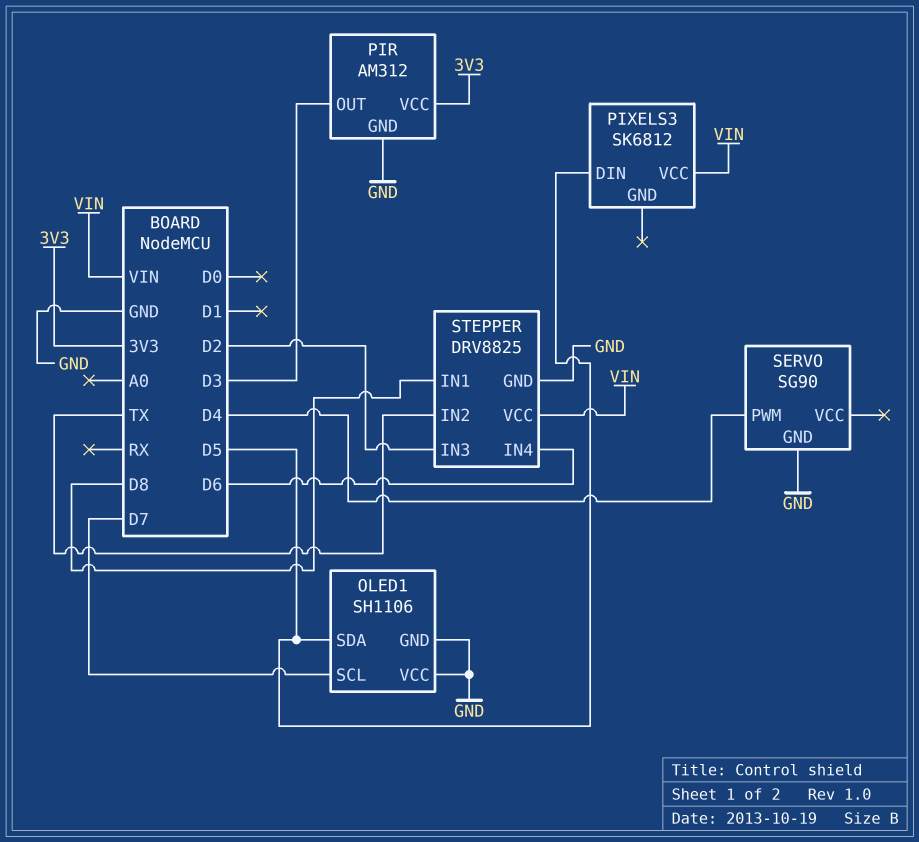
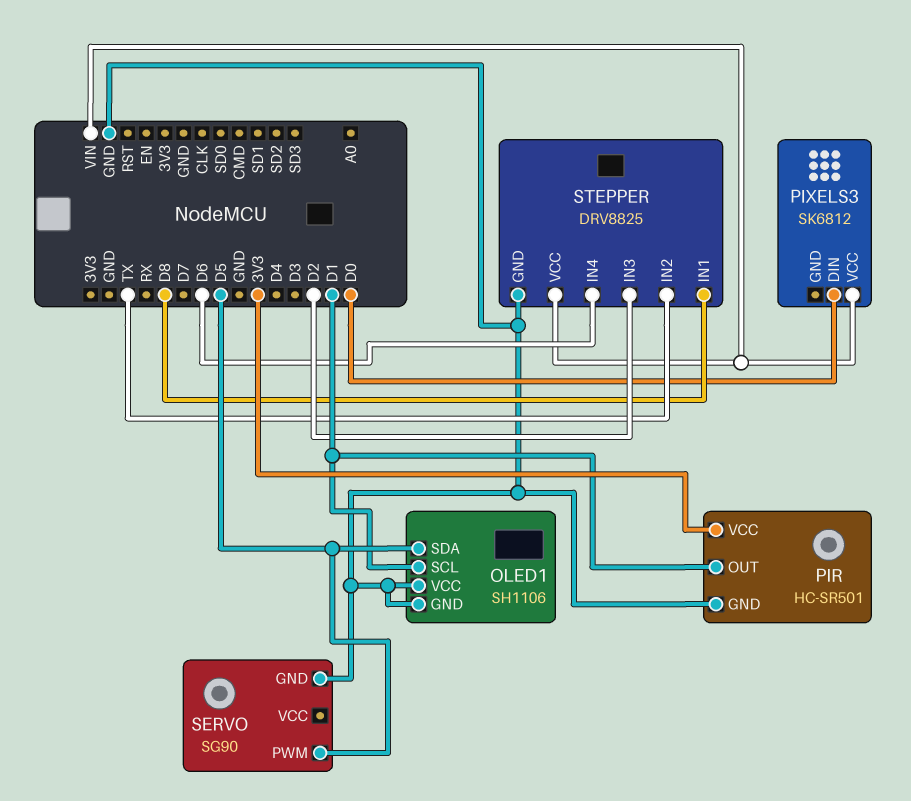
OLED1 pin SCL: D7 -> D1
PIR: AM312 -> HC-SR501
PIR pin OUT: D3 -> D1
PIXELS3 pin DIN: D5 -> D0
SERVO pin PWM: D4 -> D5

